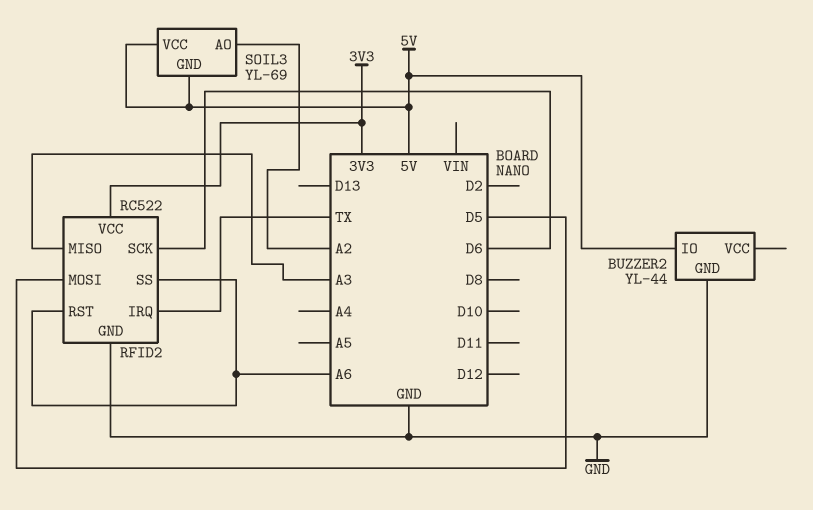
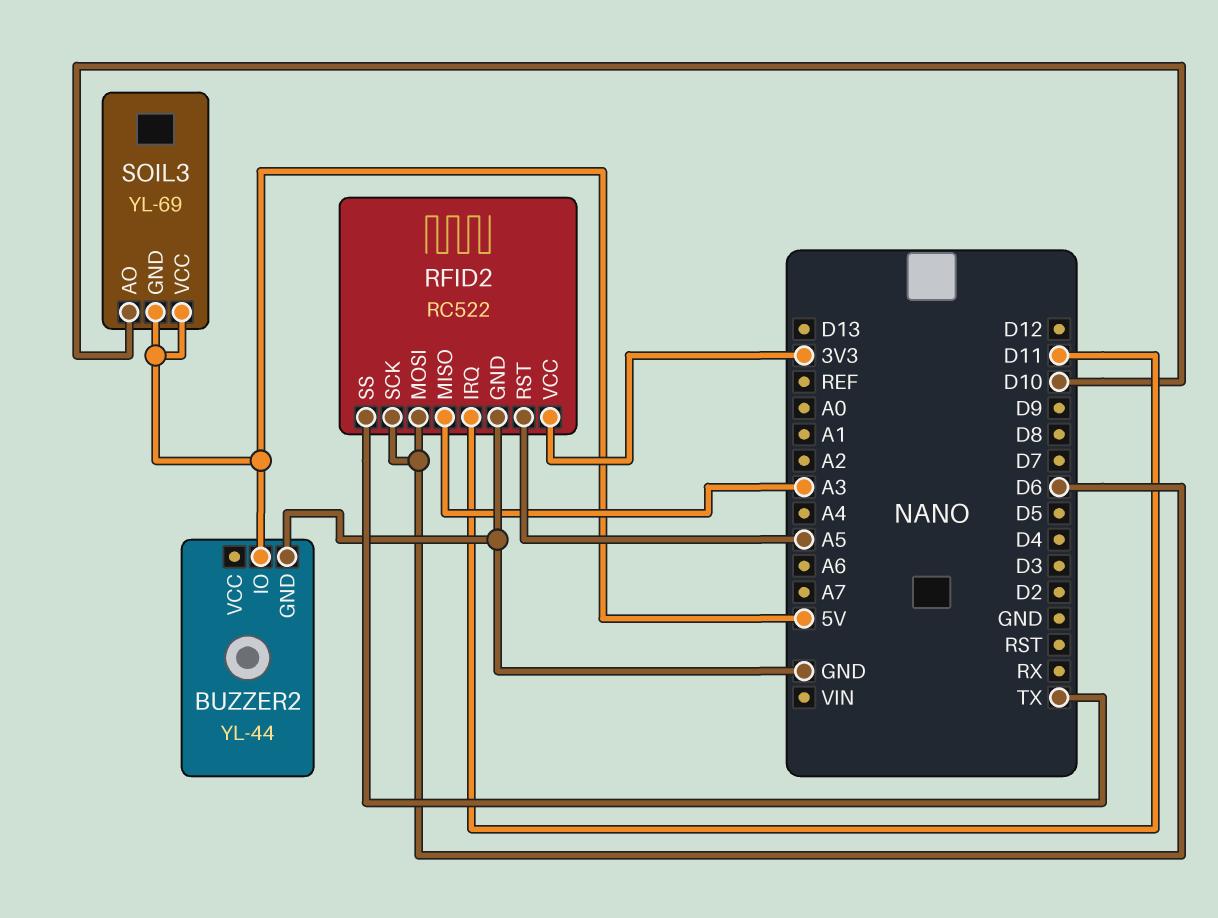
RFID2 pin IRQ: TX -> D11
RFID2 pin MOSI: D5 -> D6
RFID2 pin RST: A6 -> A5
RFID2 pin SS: A6 -> TX
SOIL3 pin AO: A2 -> D10

